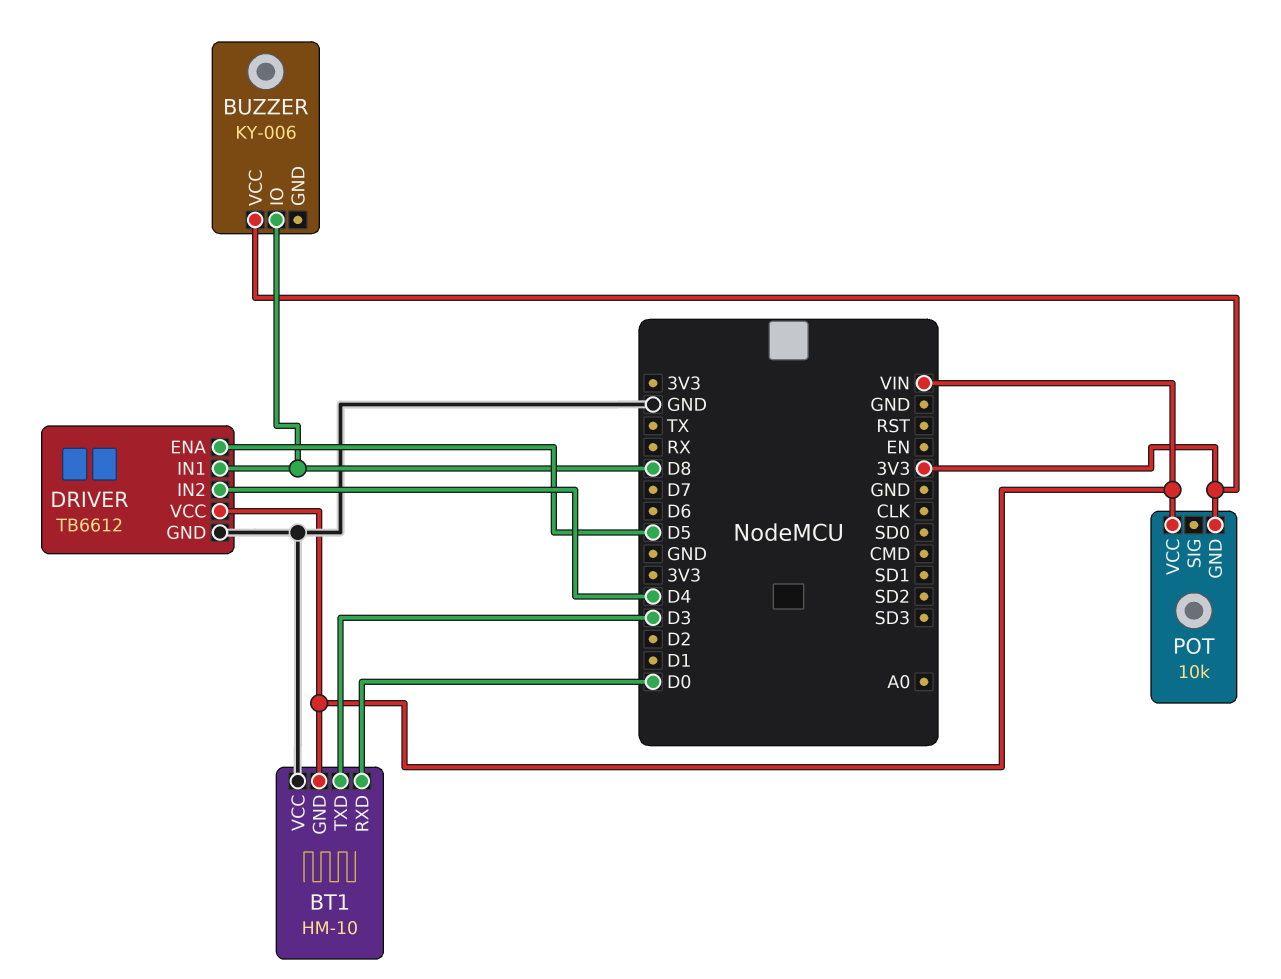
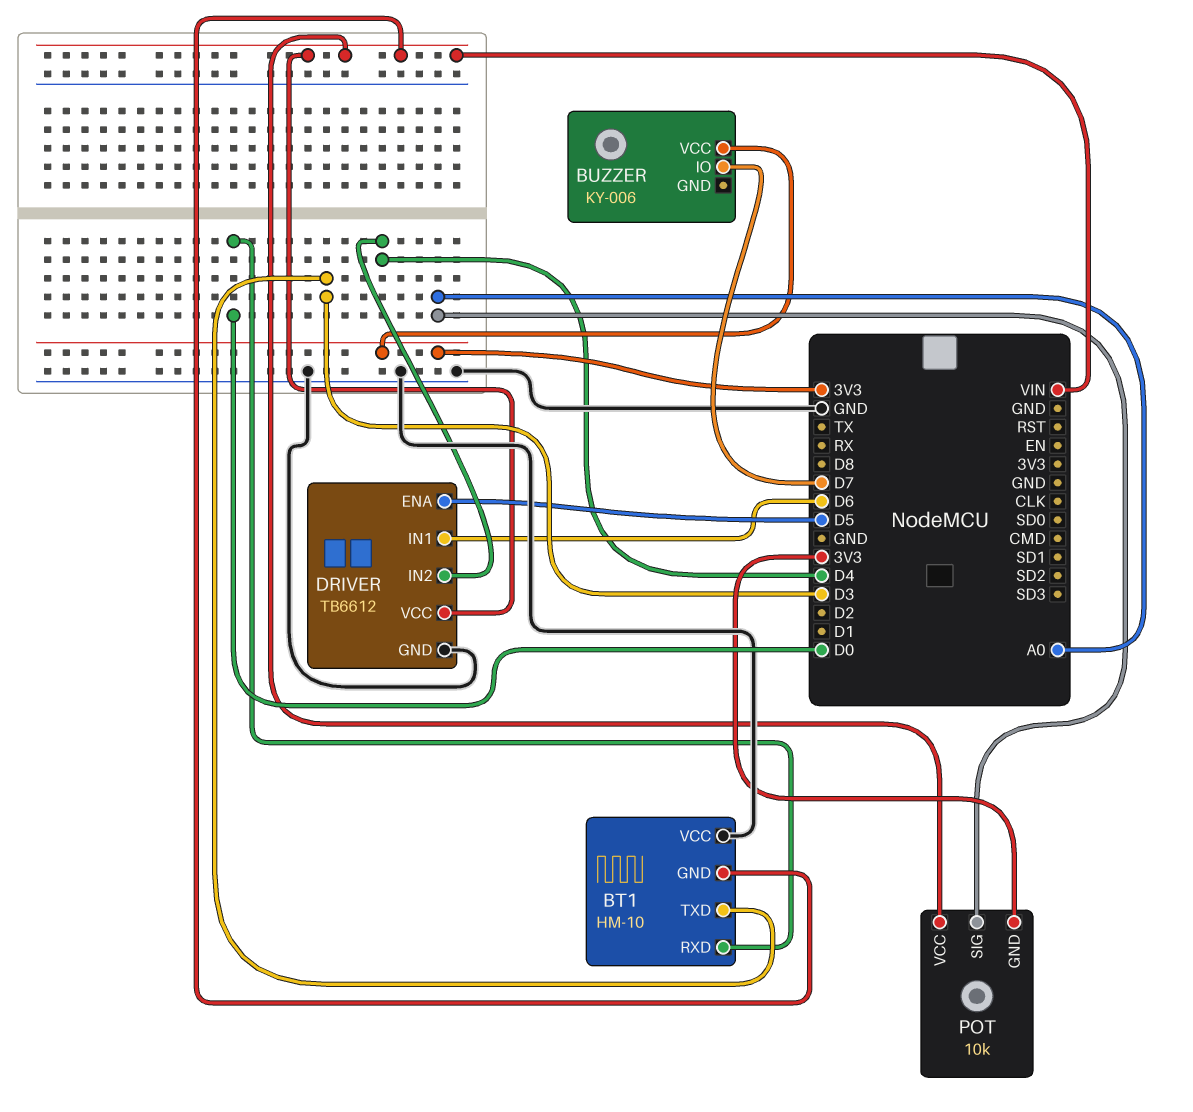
BUZZER pin IO: D8 -> D7
DRIVER pin IN1: D8 -> D6
POT pin SIG: none -> A0

